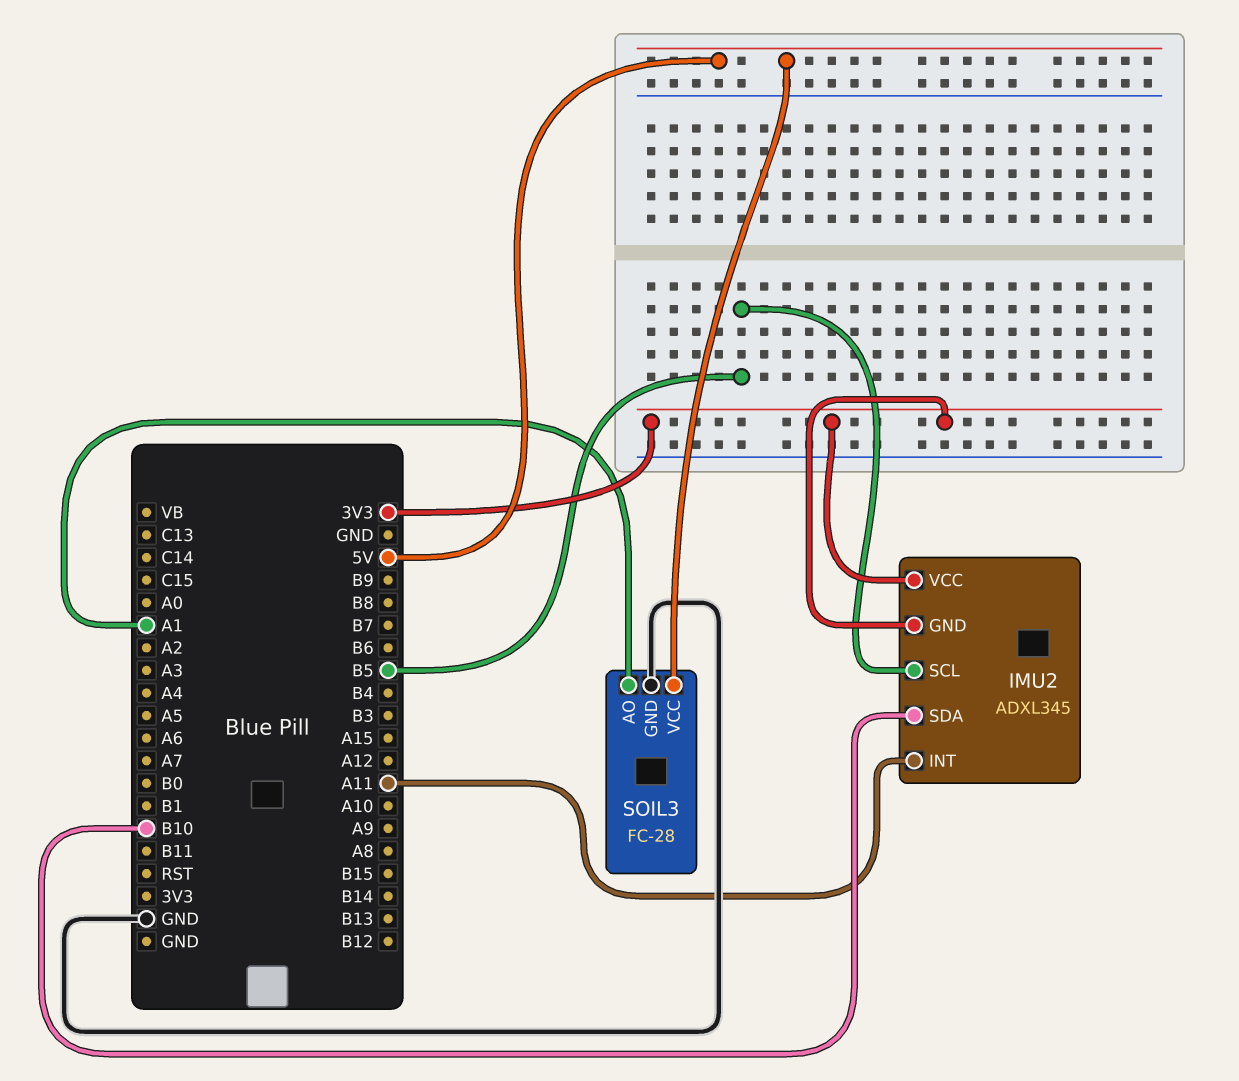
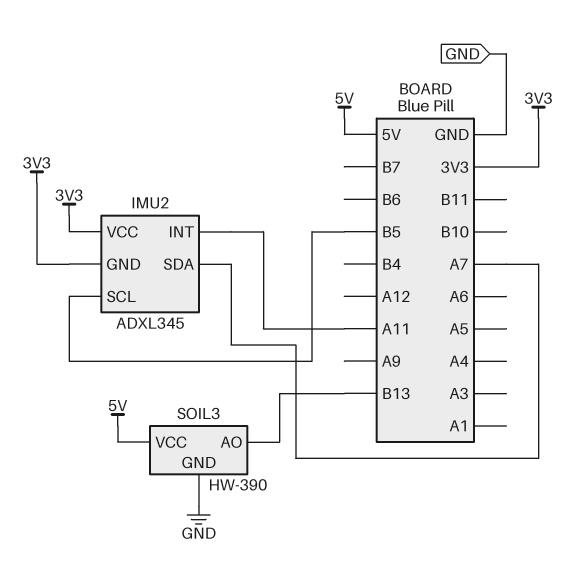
IMU2 pin SDA: B10 -> A7
SOIL3: FC-28 -> HW-390
SOIL3 pin AO: A1 -> B13

